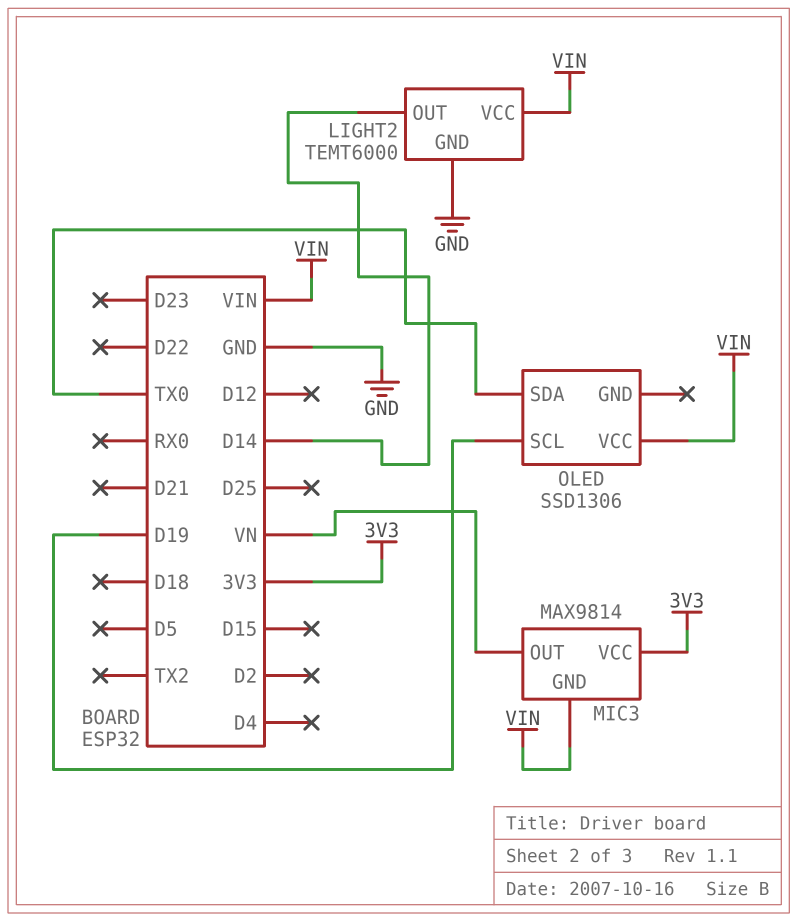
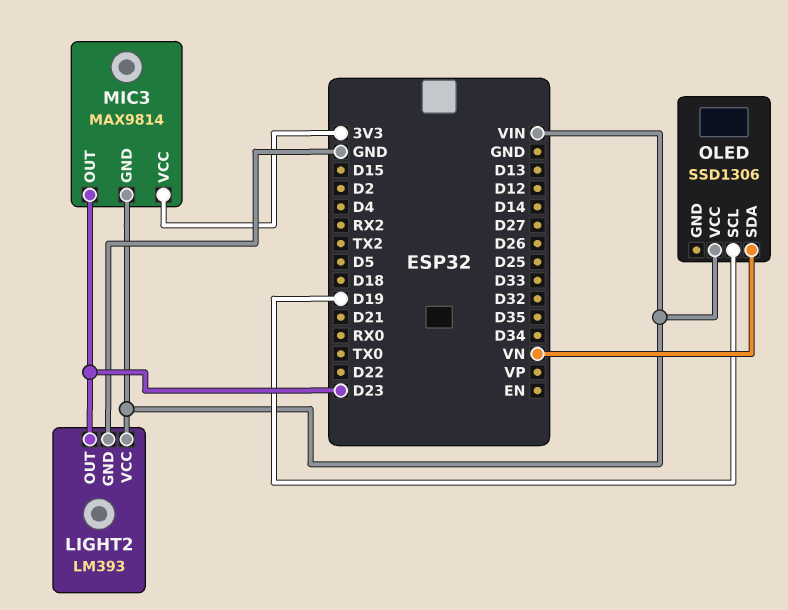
LIGHT2: TEMT6000 -> LM393
LIGHT2 pin OUT: D14 -> D23
MIC3 pin OUT: VN -> D23
OLED pin SDA: TX0 -> VN

